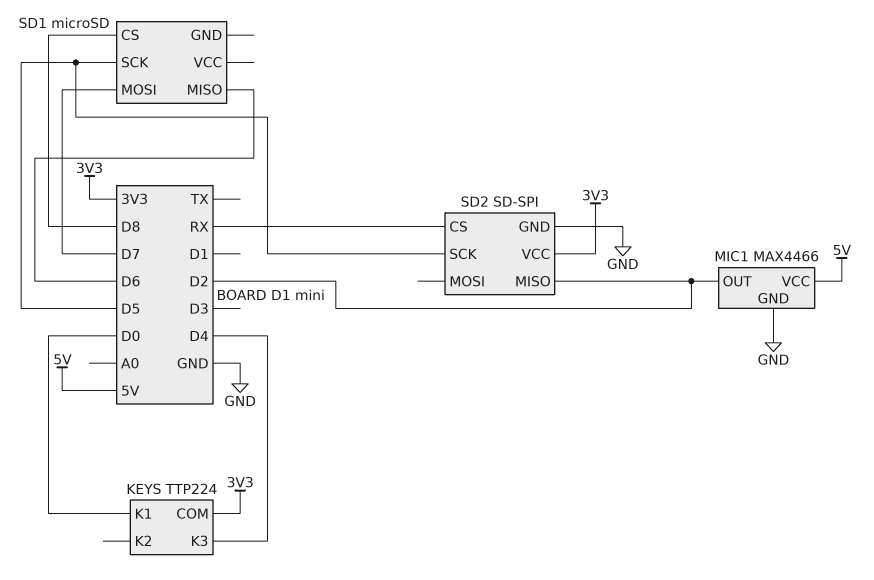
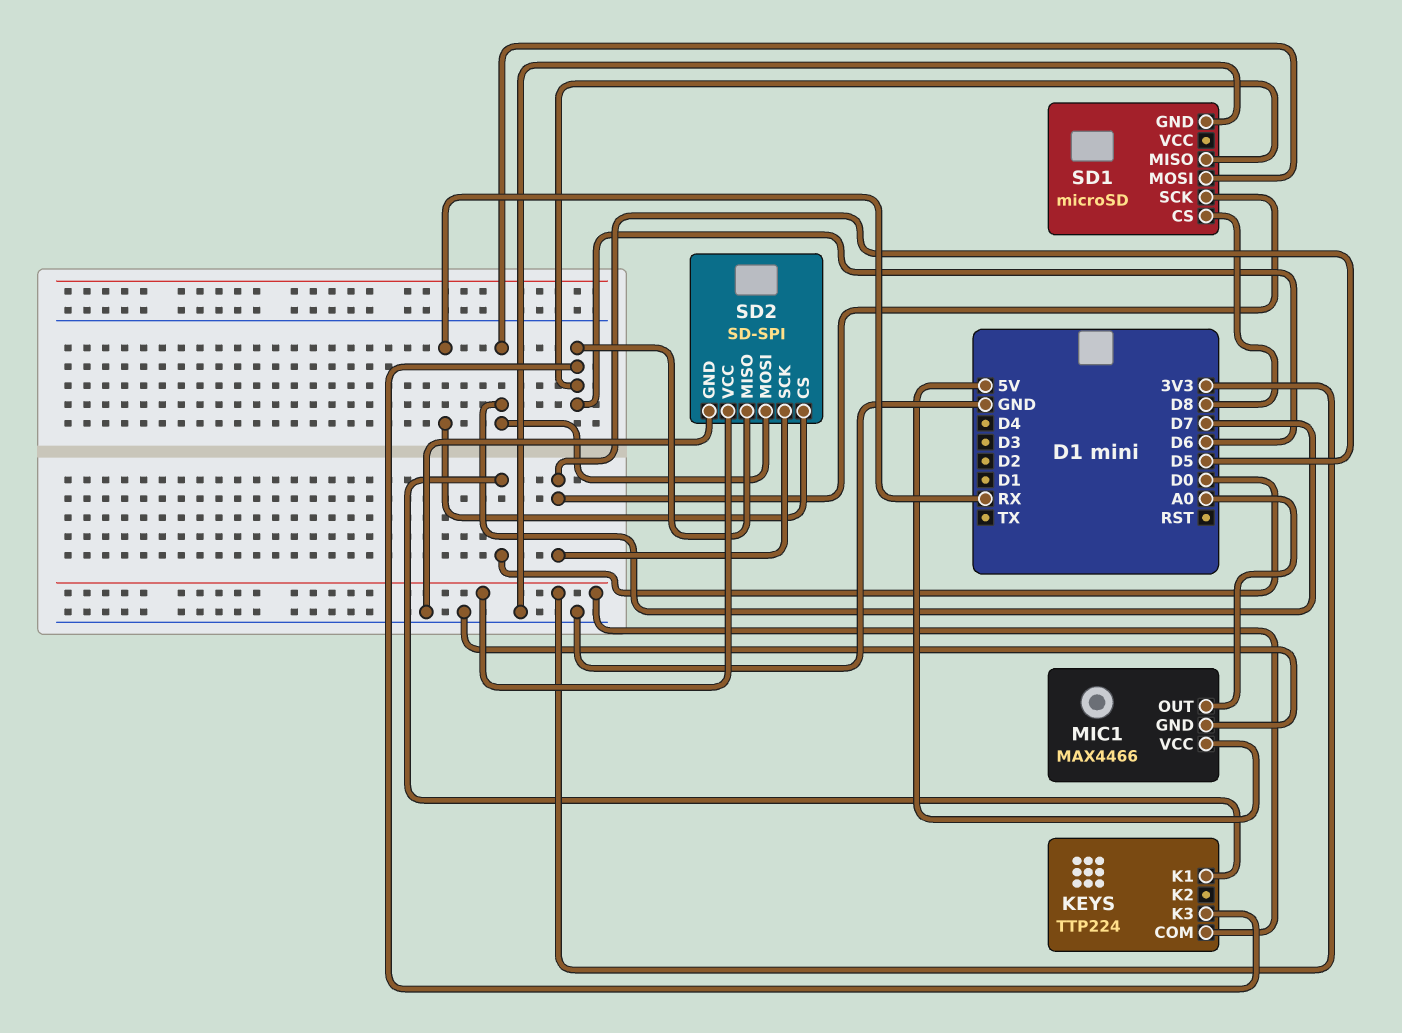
KEYS pin K3: D4 -> D6
MIC1 pin OUT: D2 -> A0
SD1 pin GND: none -> GND
SD2 pin MISO: D2 -> D6
SD2 pin MOSI: none -> D7

